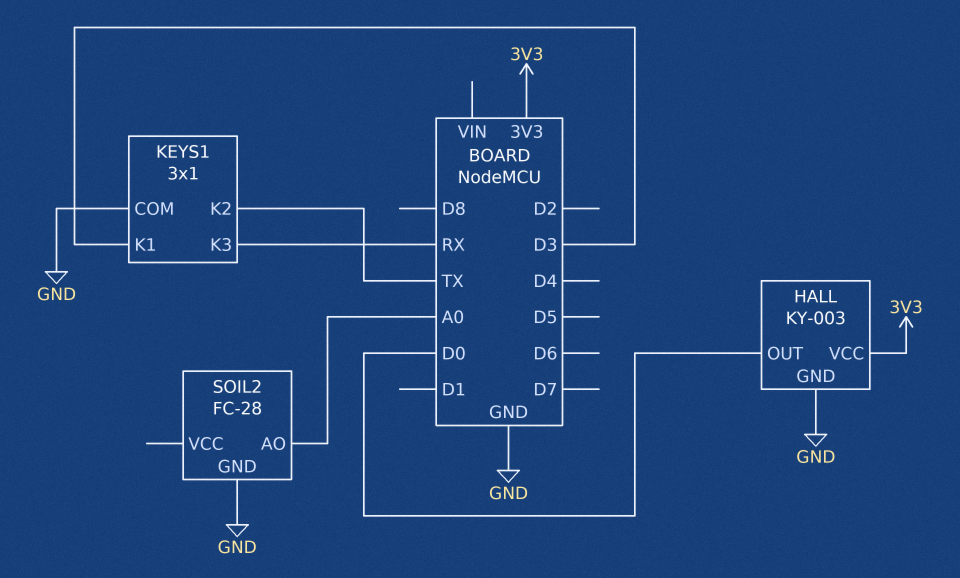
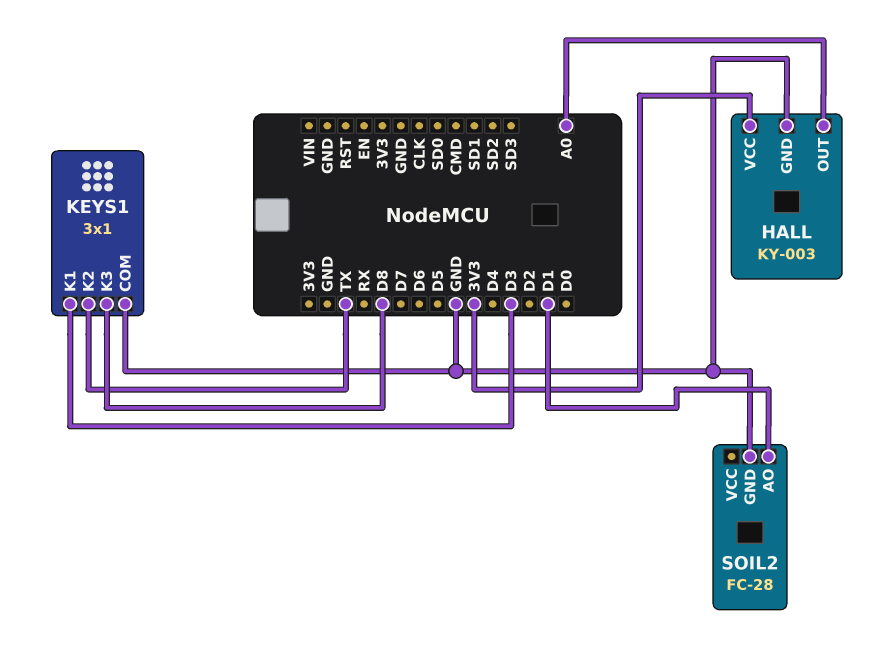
HALL pin OUT: D0 -> A0
KEYS1 pin K3: RX -> D8
SOIL2 pin AO: A0 -> D1

